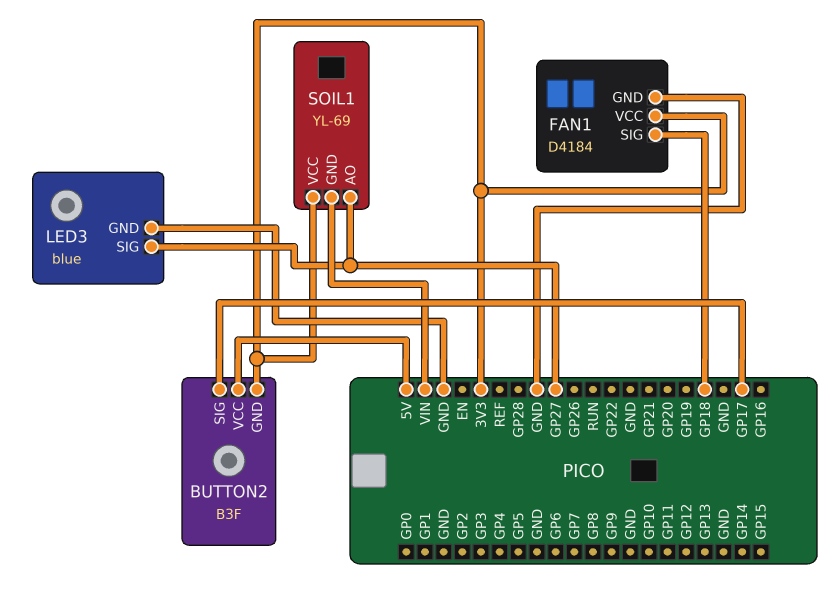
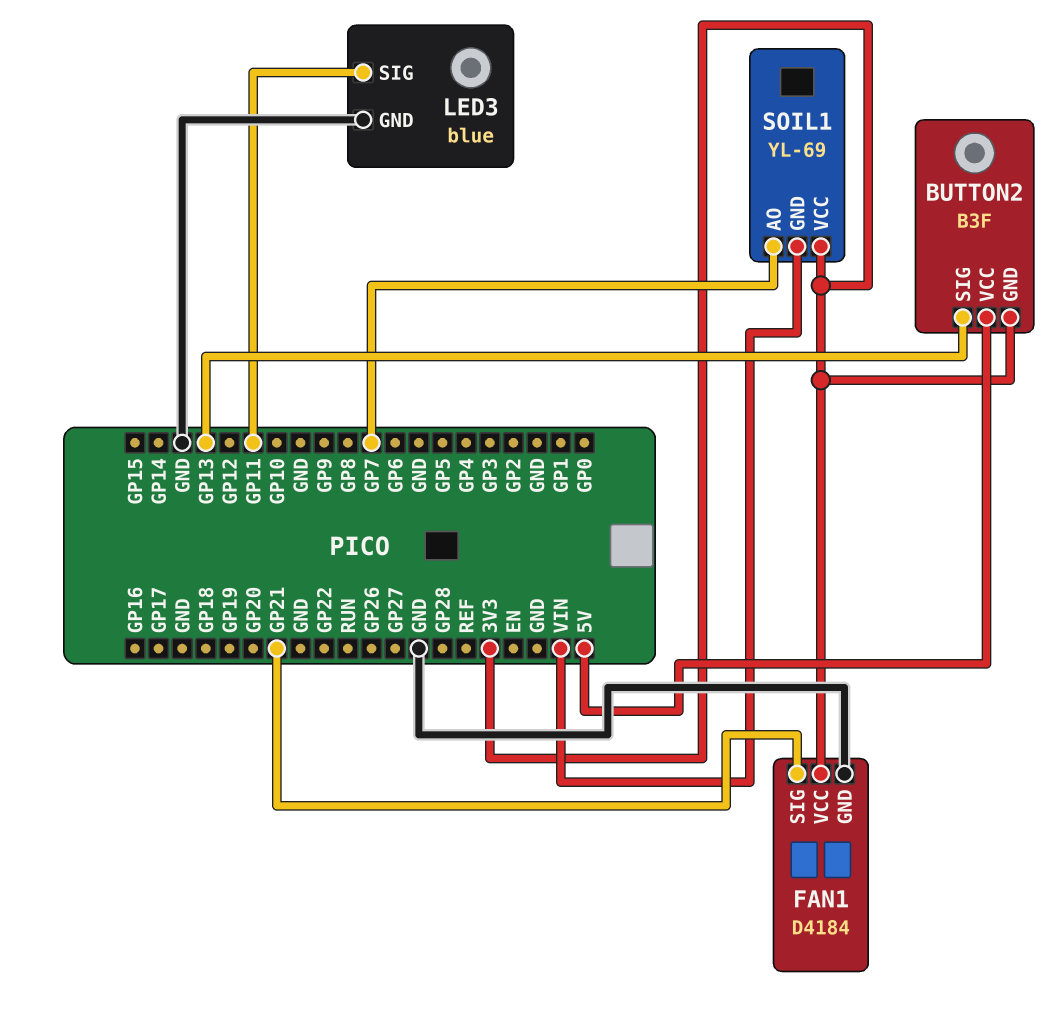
BUTTON2 pin SIG: GP17 -> GP13
FAN1 pin SIG: GP18 -> GP21
LED3 pin SIG: GP27 -> GP11
SOIL1 pin AO: GP27 -> GP7

